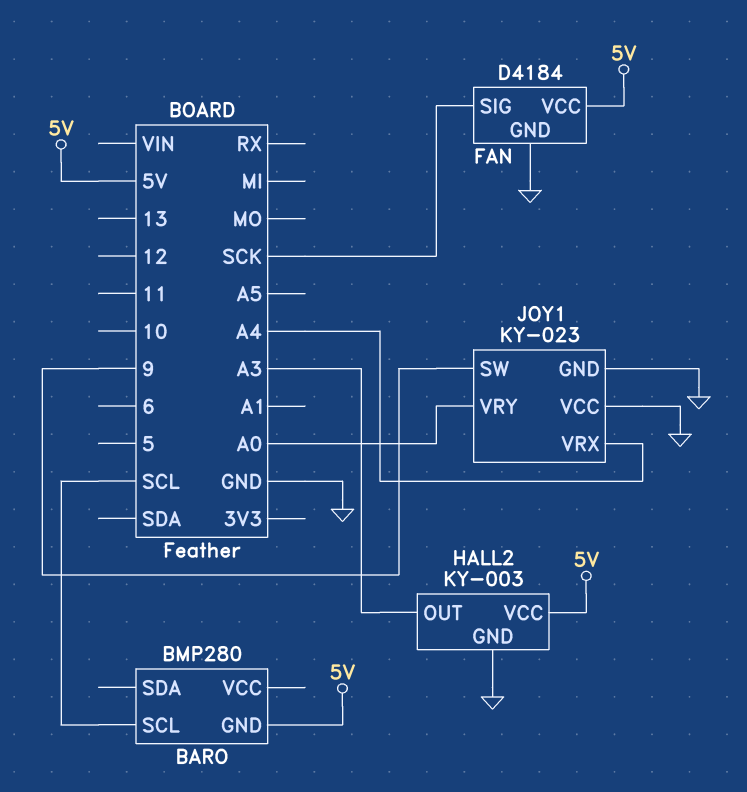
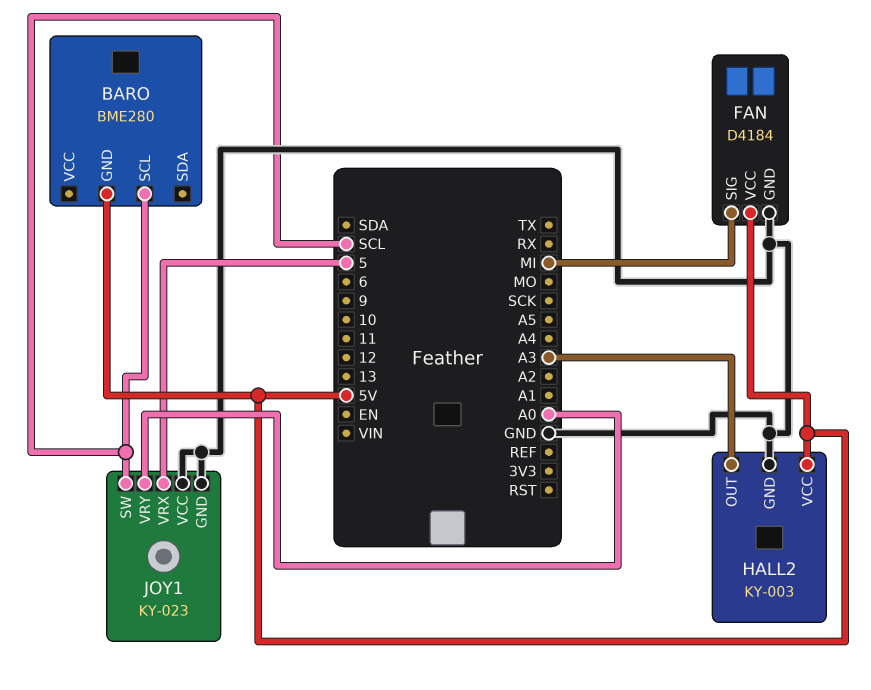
BARO: BMP280 -> BME280
FAN pin SIG: SCK -> MI
JOY1 pin SW: 9 -> SCL
JOY1 pin VRX: A4 -> 5

